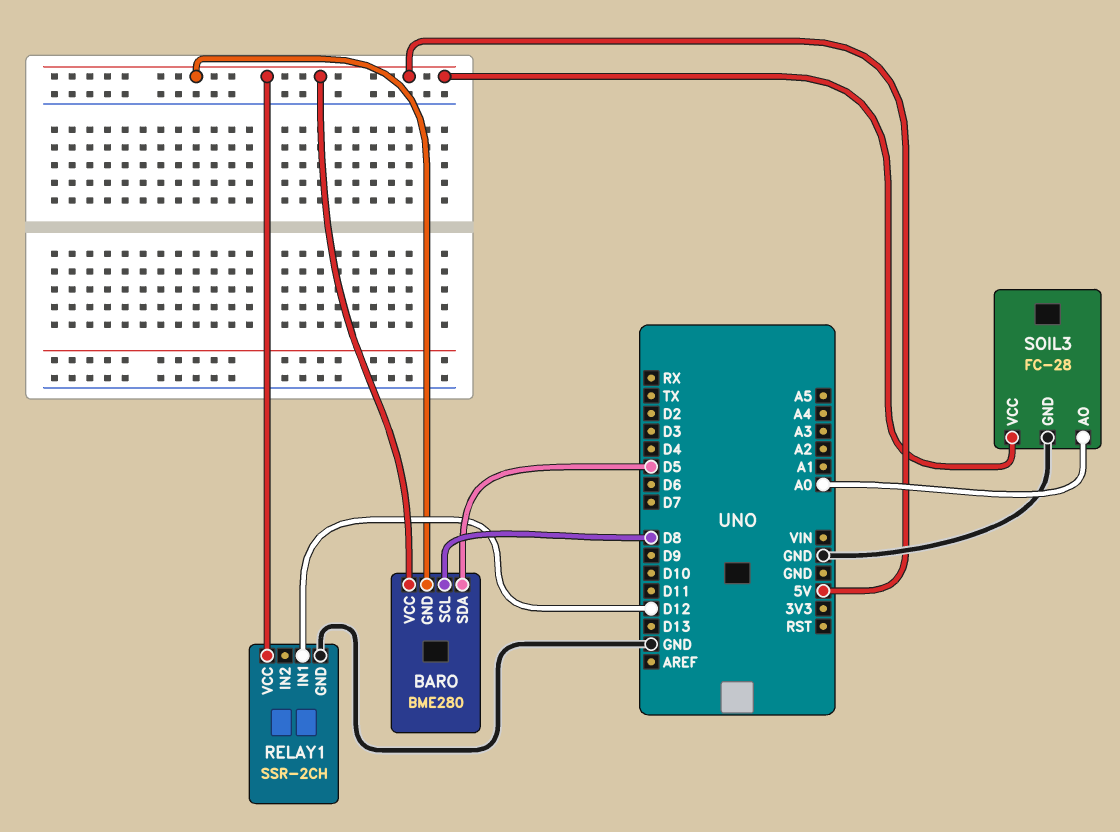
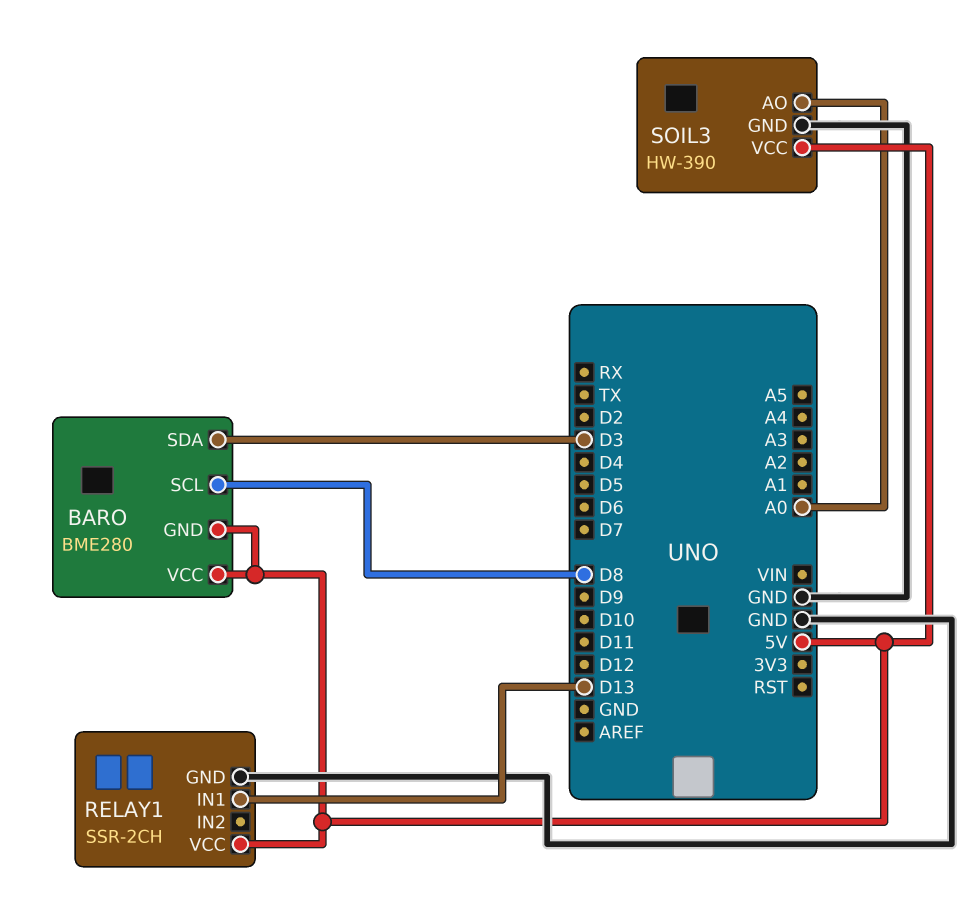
BARO pin SDA: D5 -> D3
RELAY1 pin IN1: D12 -> D13
SOIL3: FC-28 -> HW-390

